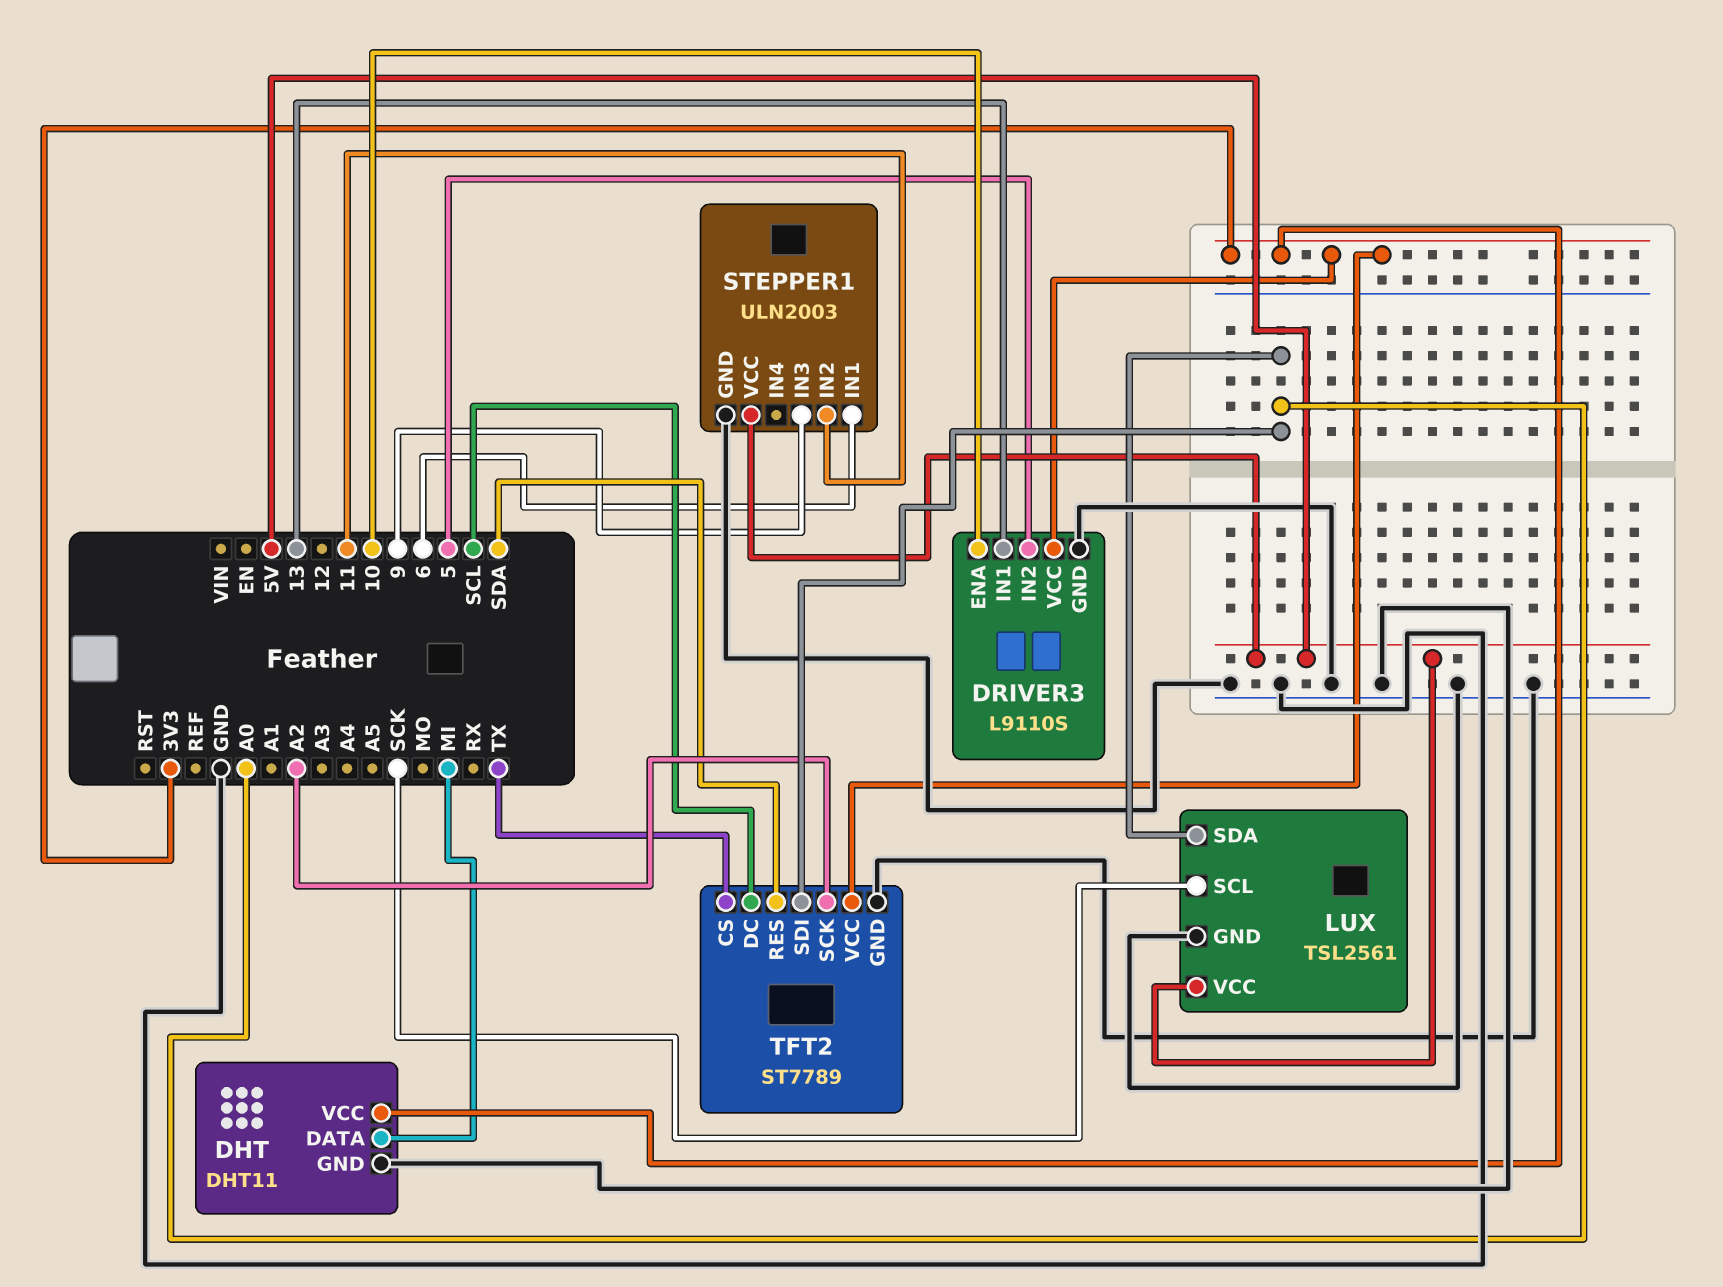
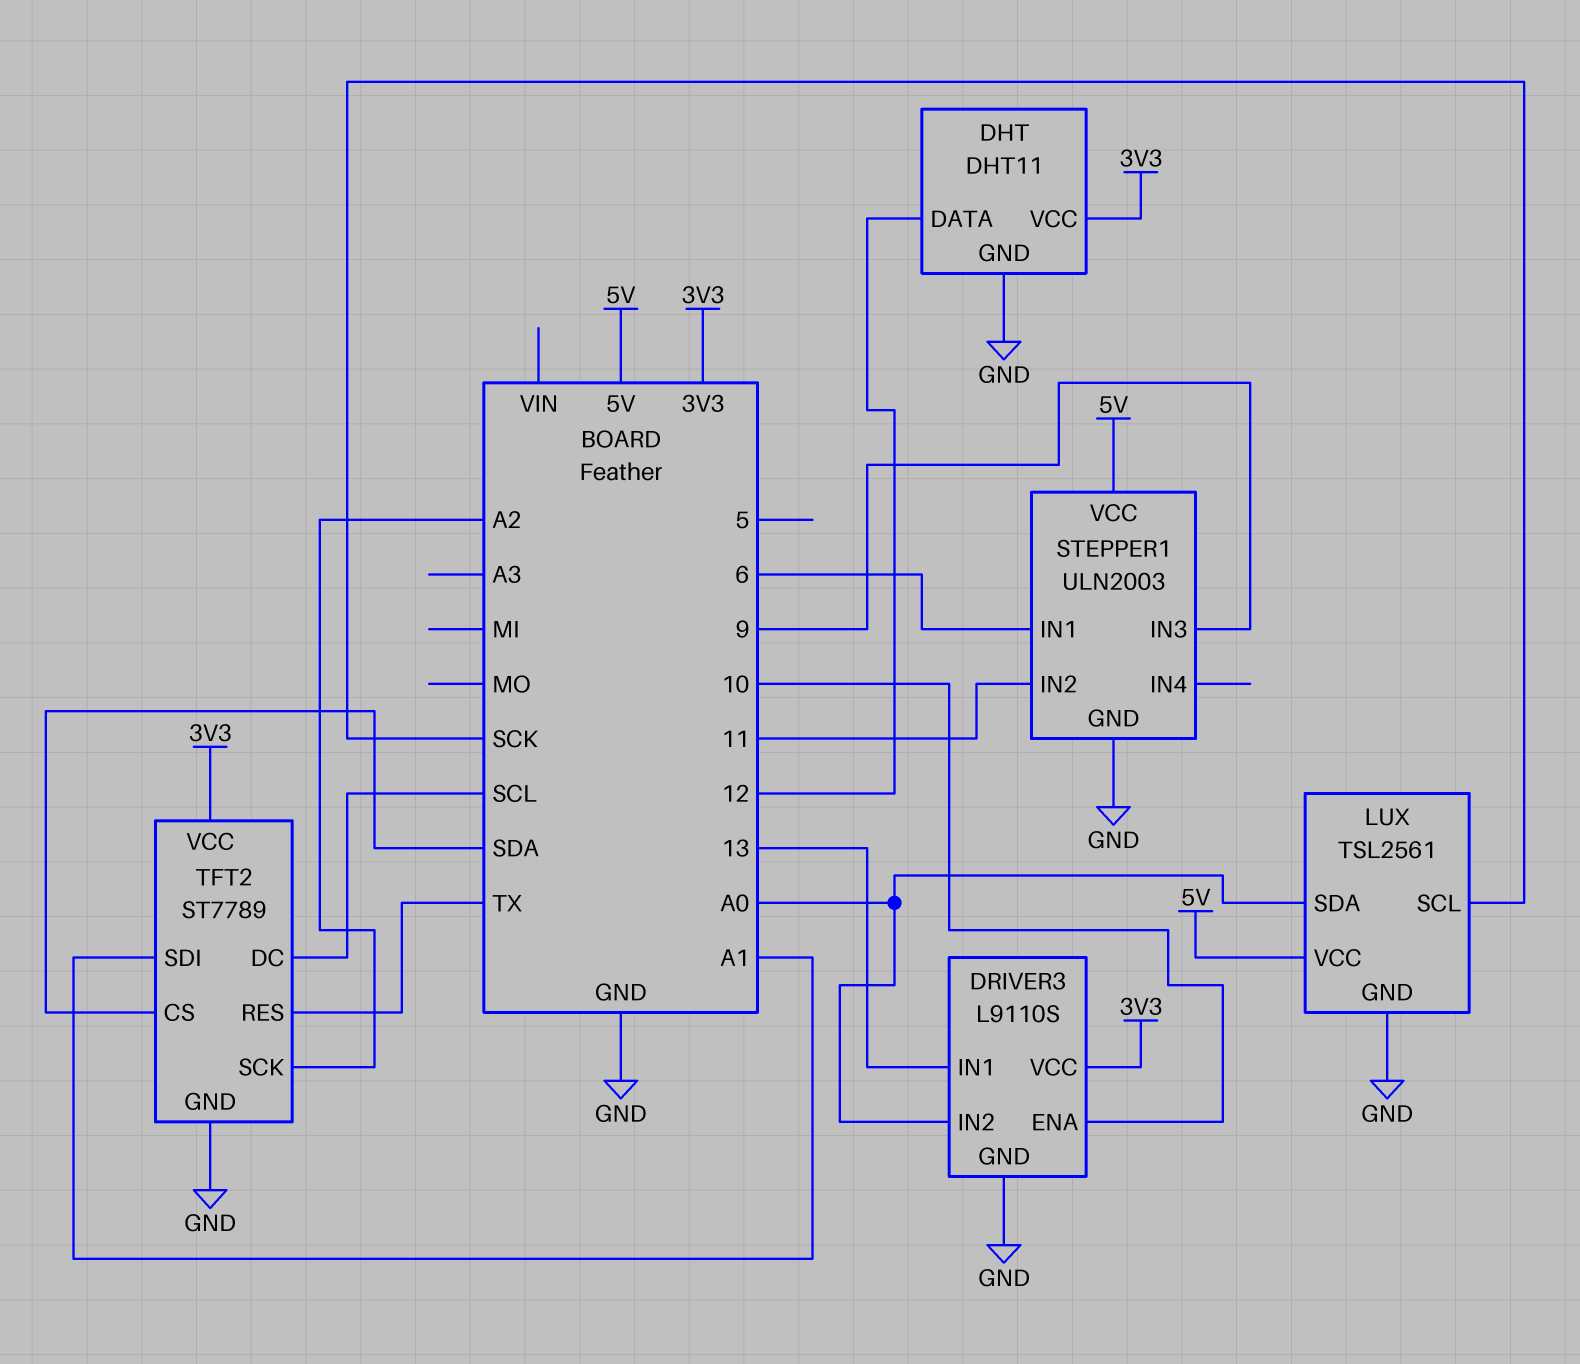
DHT pin DATA: MI -> 12
DRIVER3 pin IN2: 5 -> A0
TFT2 pin CS: TX -> SDA
TFT2 pin RES: SDA -> TX
TFT2 pin SDI: A0 -> A1

